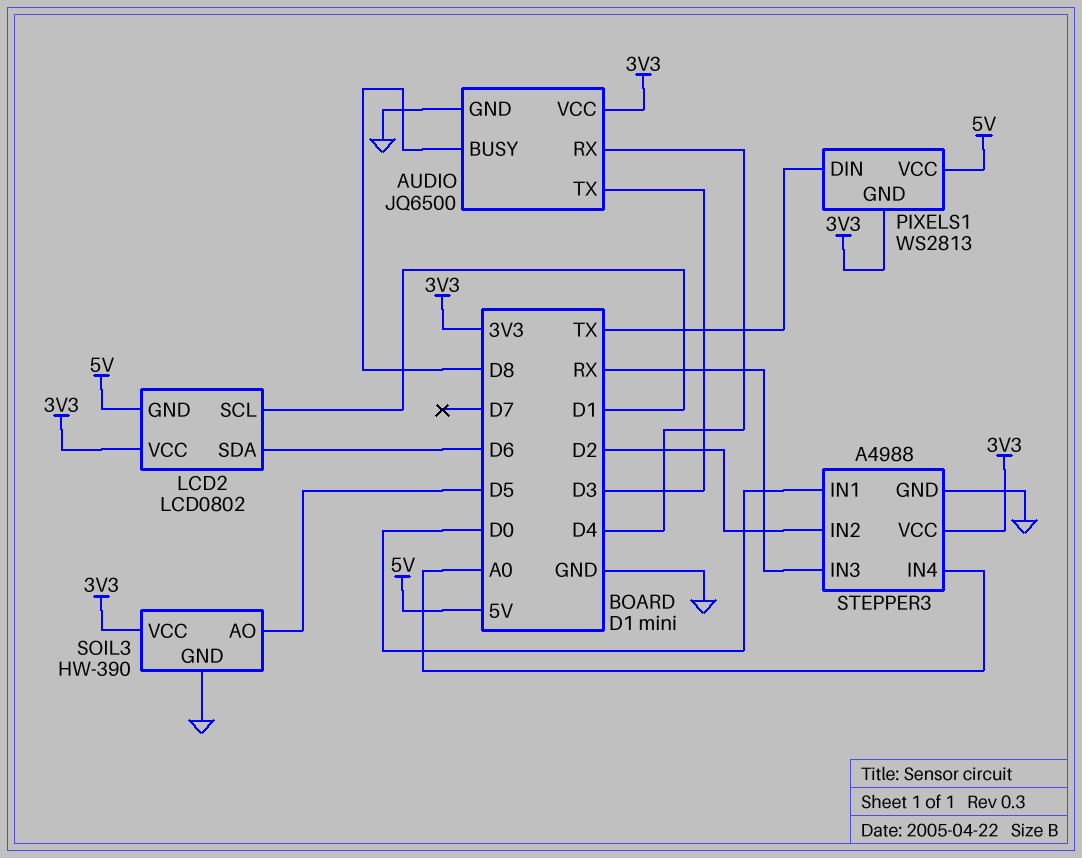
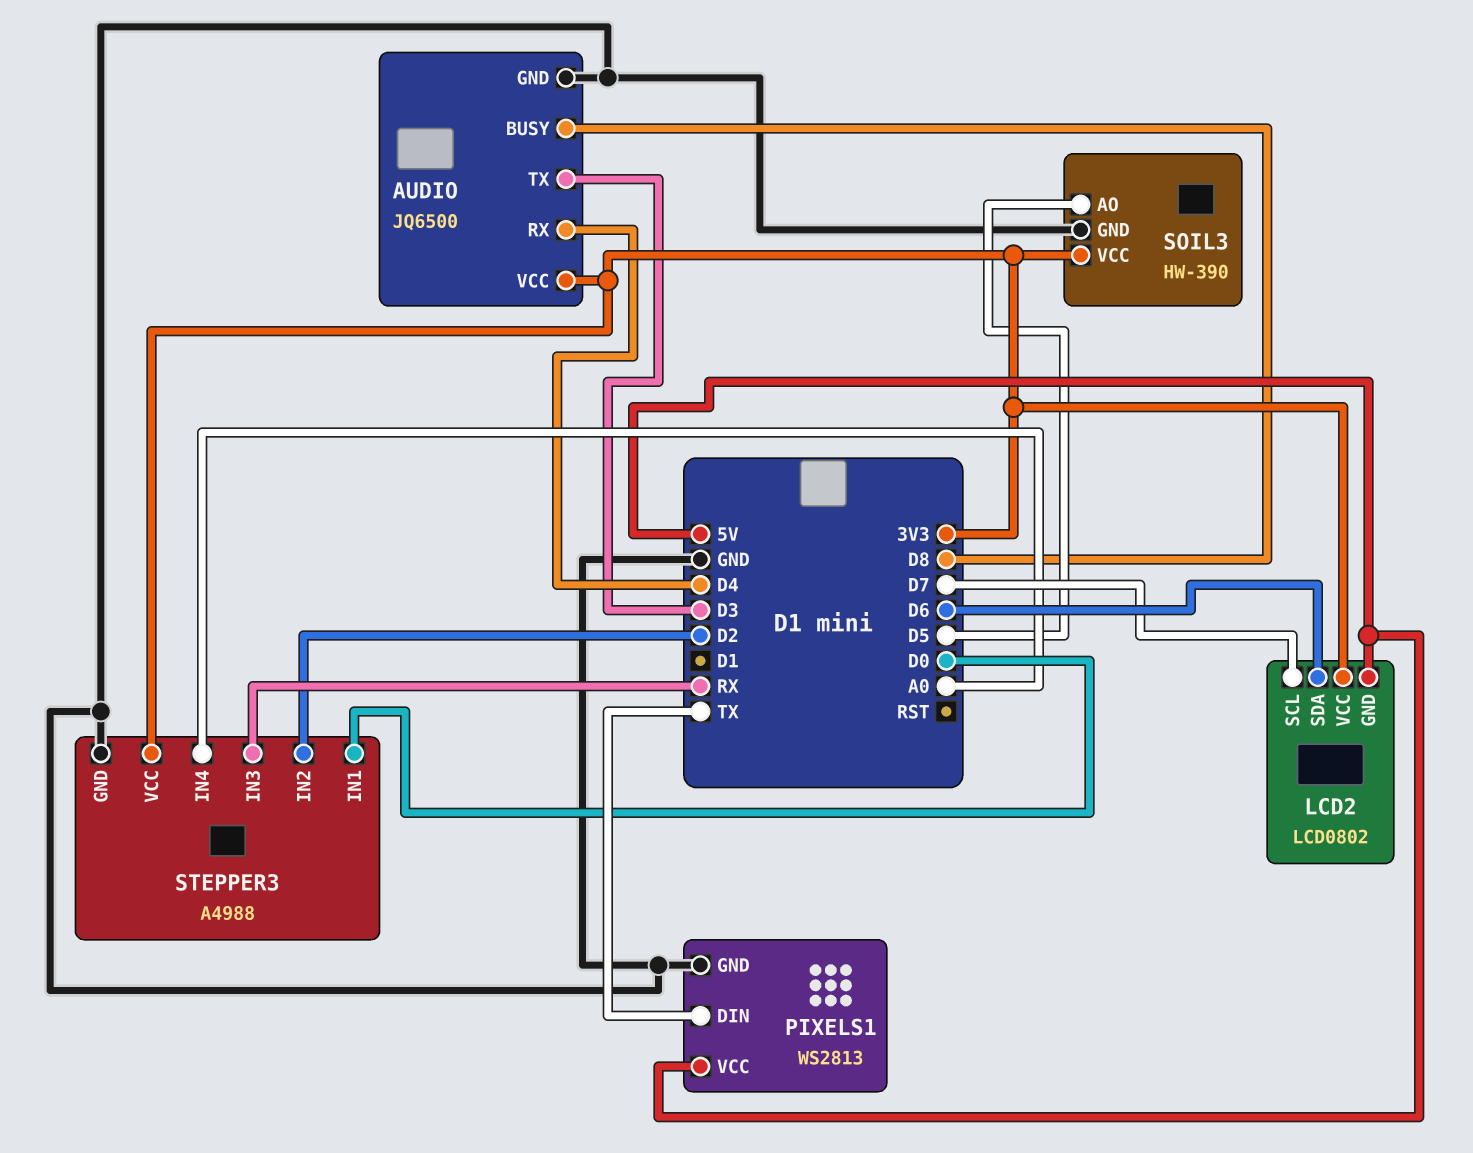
LCD2 pin SCL: D1 -> D7
PIXELS1 pin GND: 3V3 -> GND

